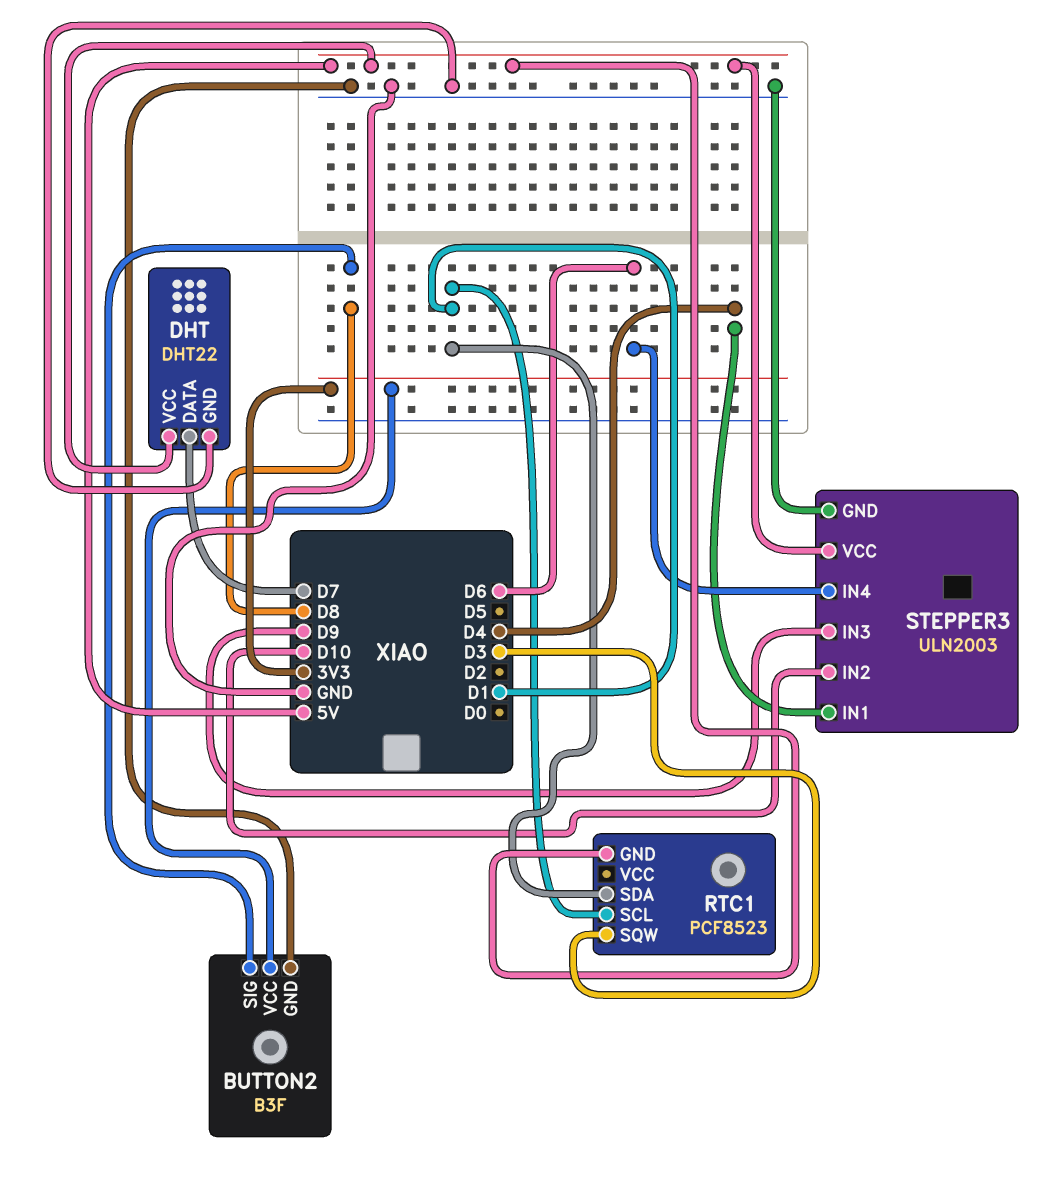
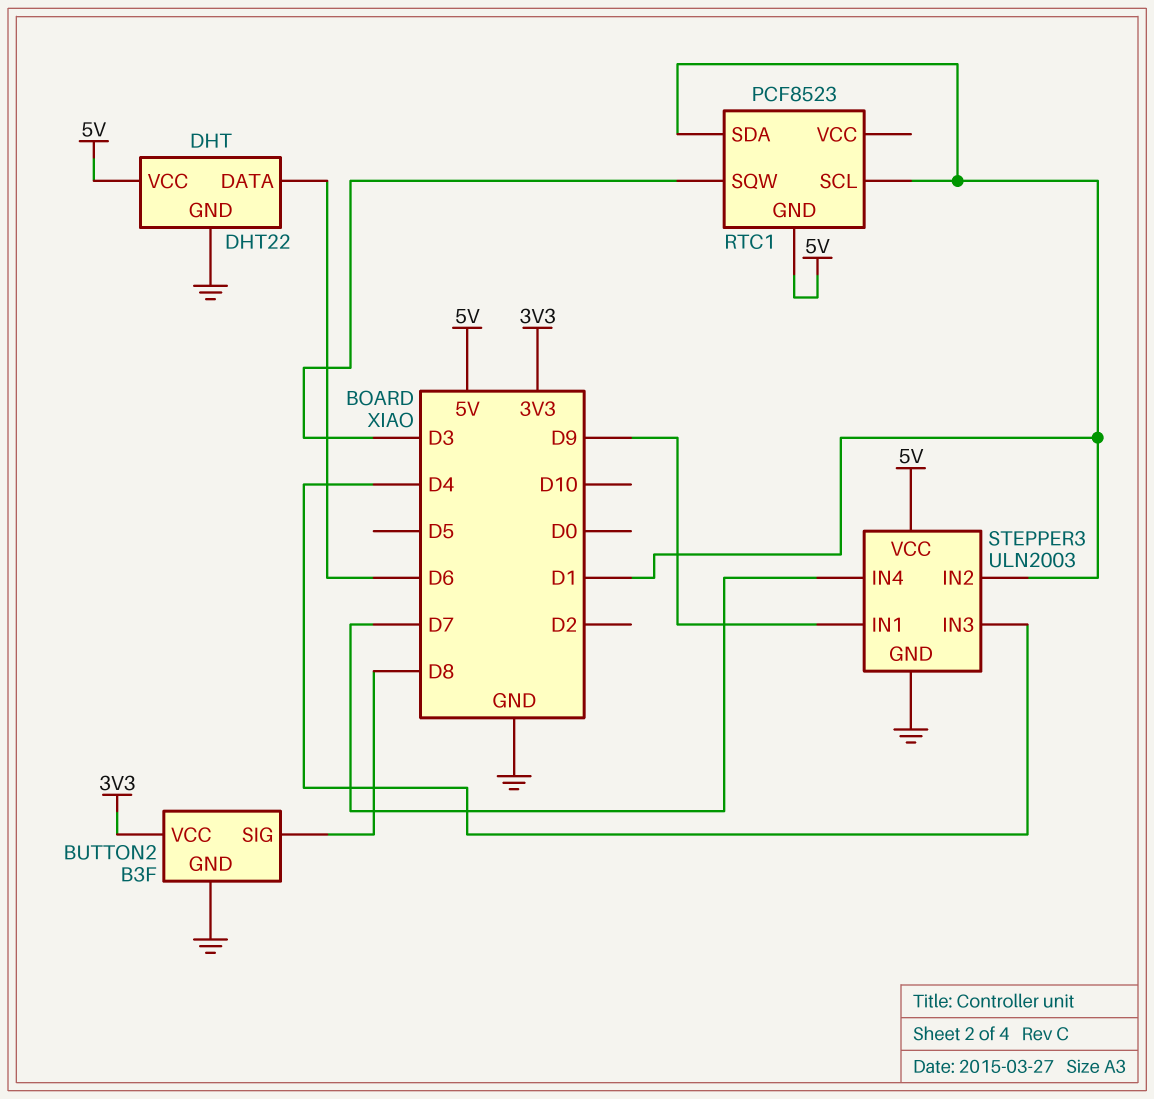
DHT pin DATA: D7 -> D6
STEPPER3 pin IN1: D4 -> D9
STEPPER3 pin IN2: D10 -> D1
STEPPER3 pin IN3: D9 -> D4
STEPPER3 pin IN4: D6 -> D7

